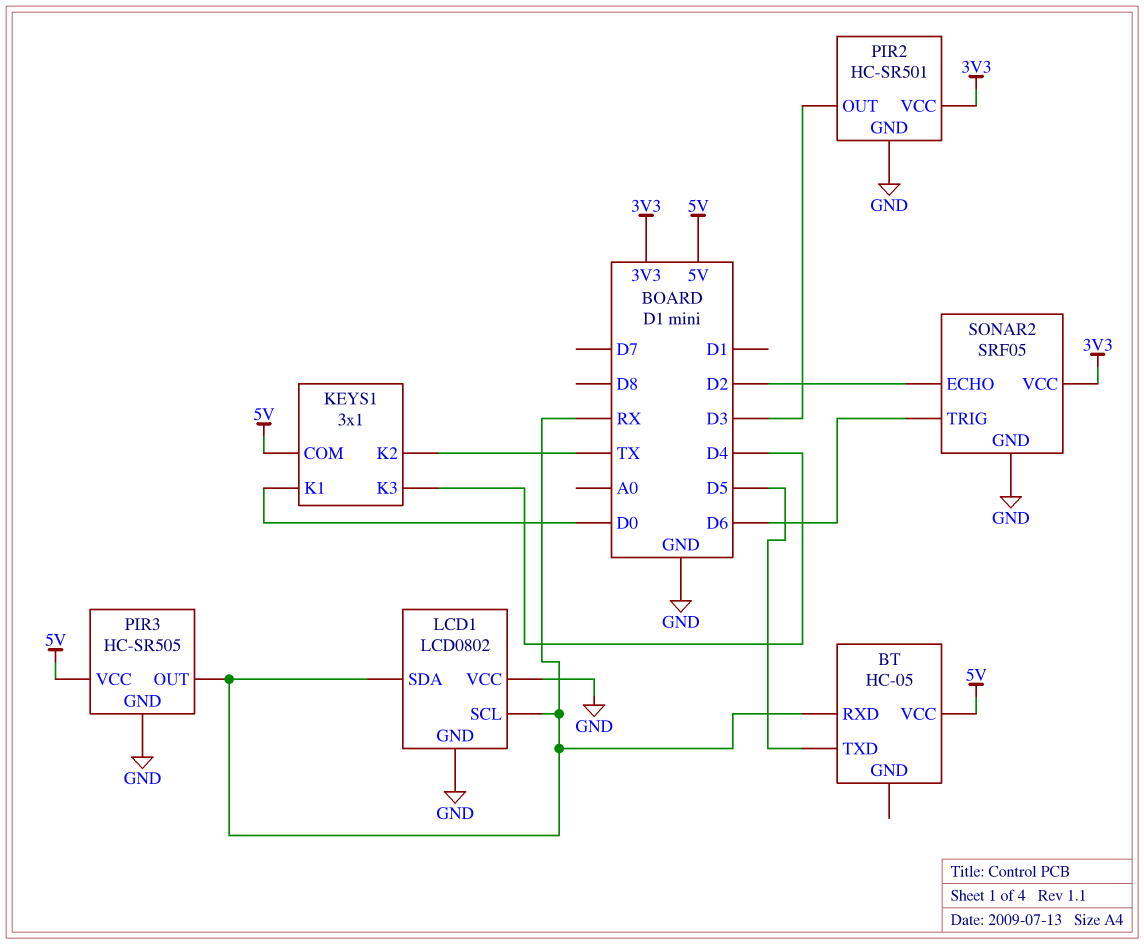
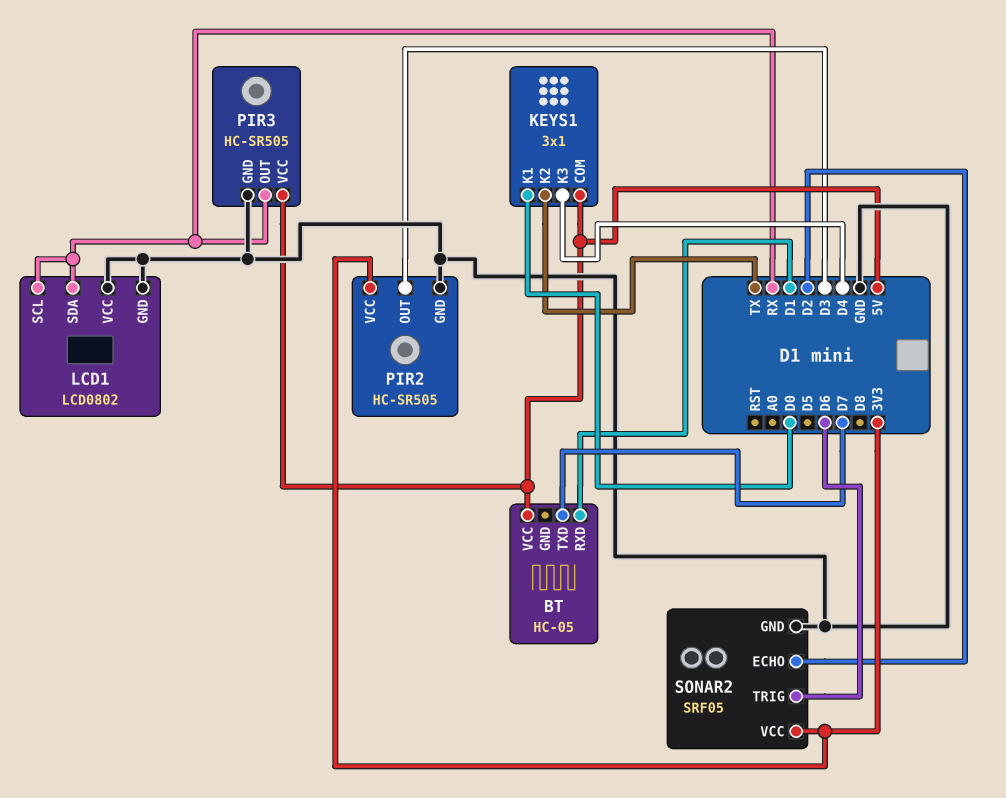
BT pin RXD: RX -> D1
BT pin TXD: D5 -> D7
PIR2: HC-SR501 -> HC-SR505

